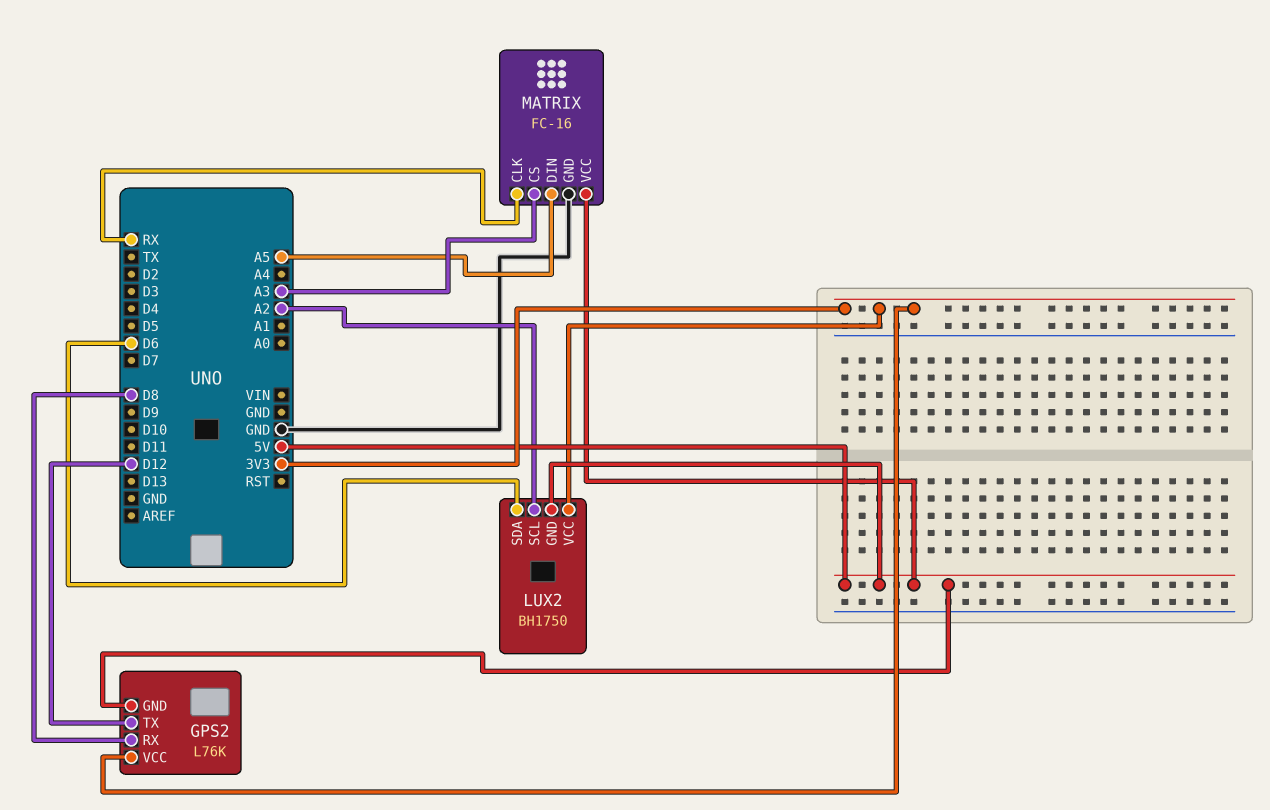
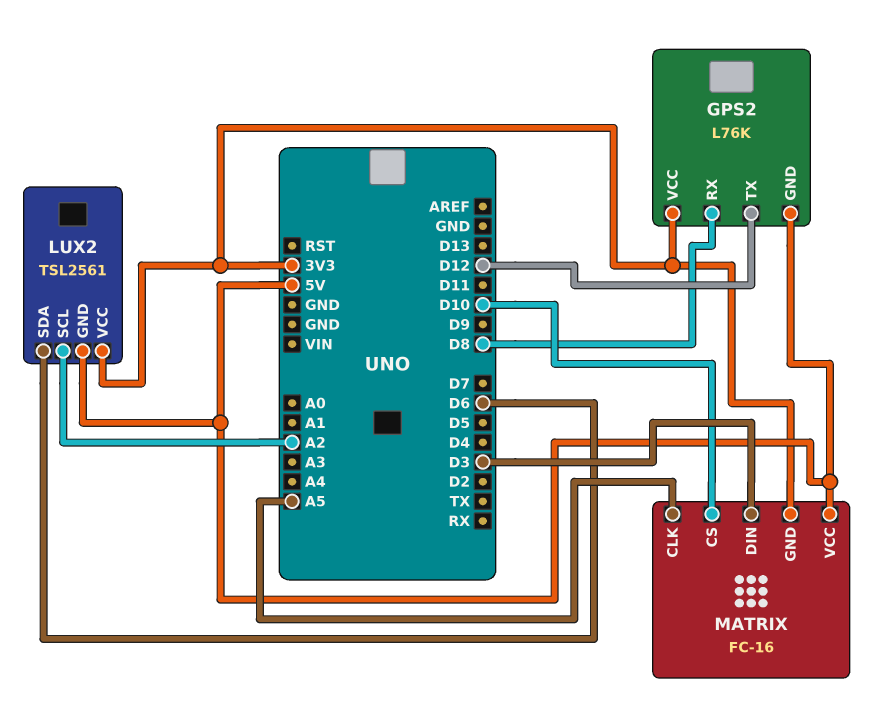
LUX2: BH1750 -> TSL2561
MATRIX pin CLK: RX -> A5
MATRIX pin CS: A3 -> D10
MATRIX pin DIN: A5 -> D3
MATRIX pin GND: GND -> 3V3

